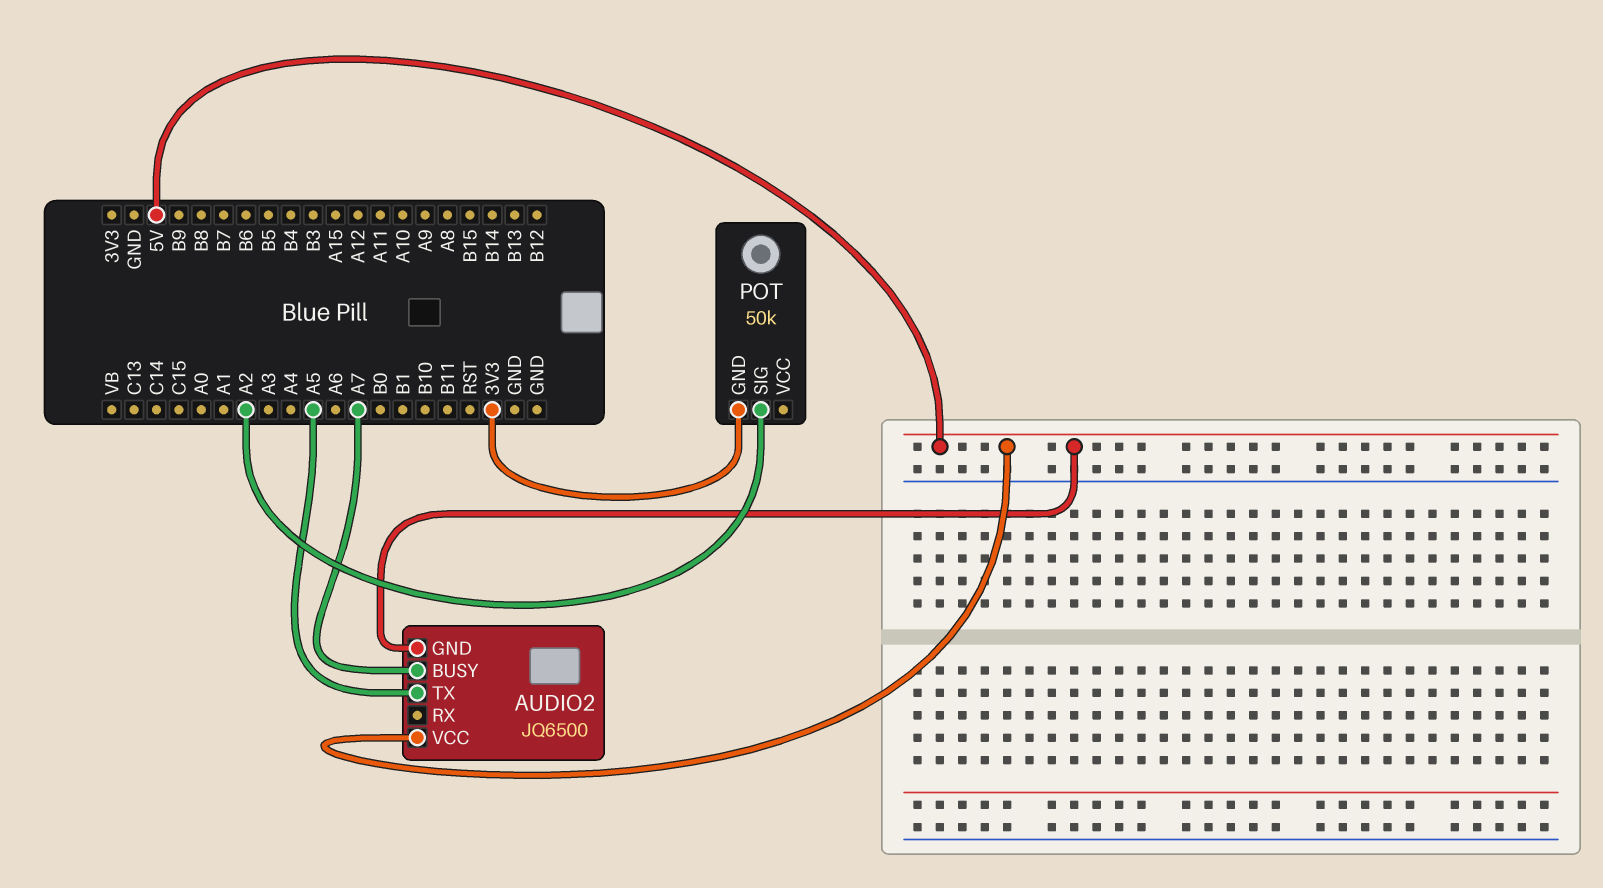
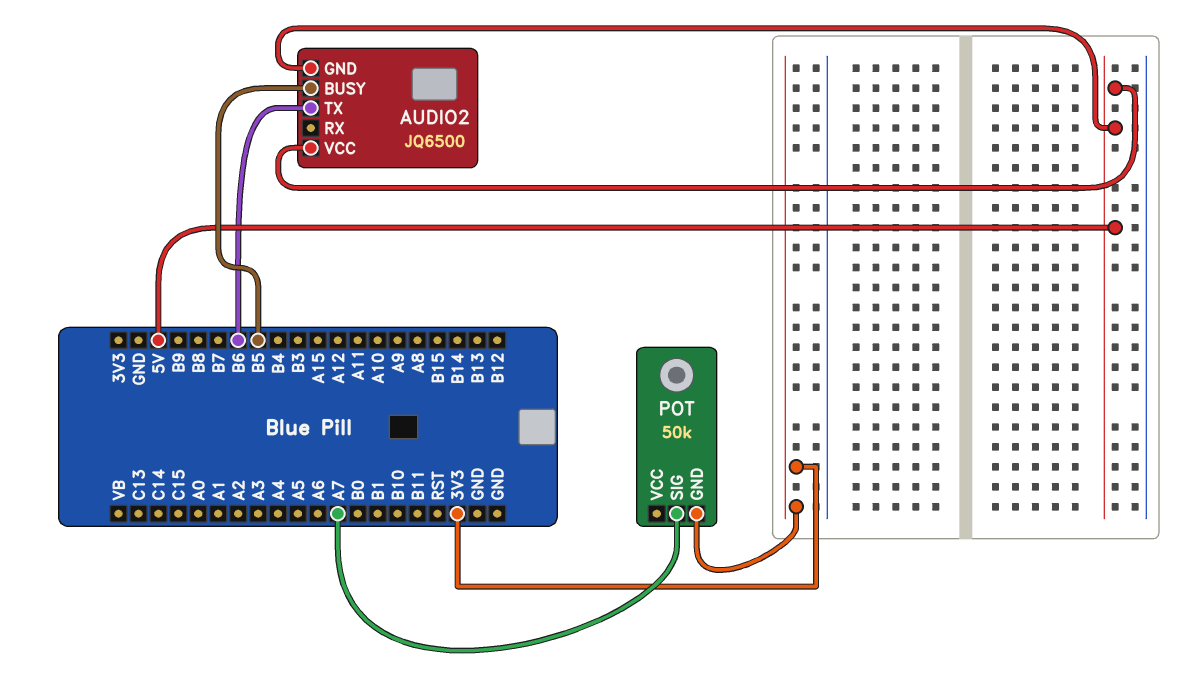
AUDIO2 pin BUSY: A7 -> B5
AUDIO2 pin TX: A5 -> B6
POT pin SIG: A2 -> A7

